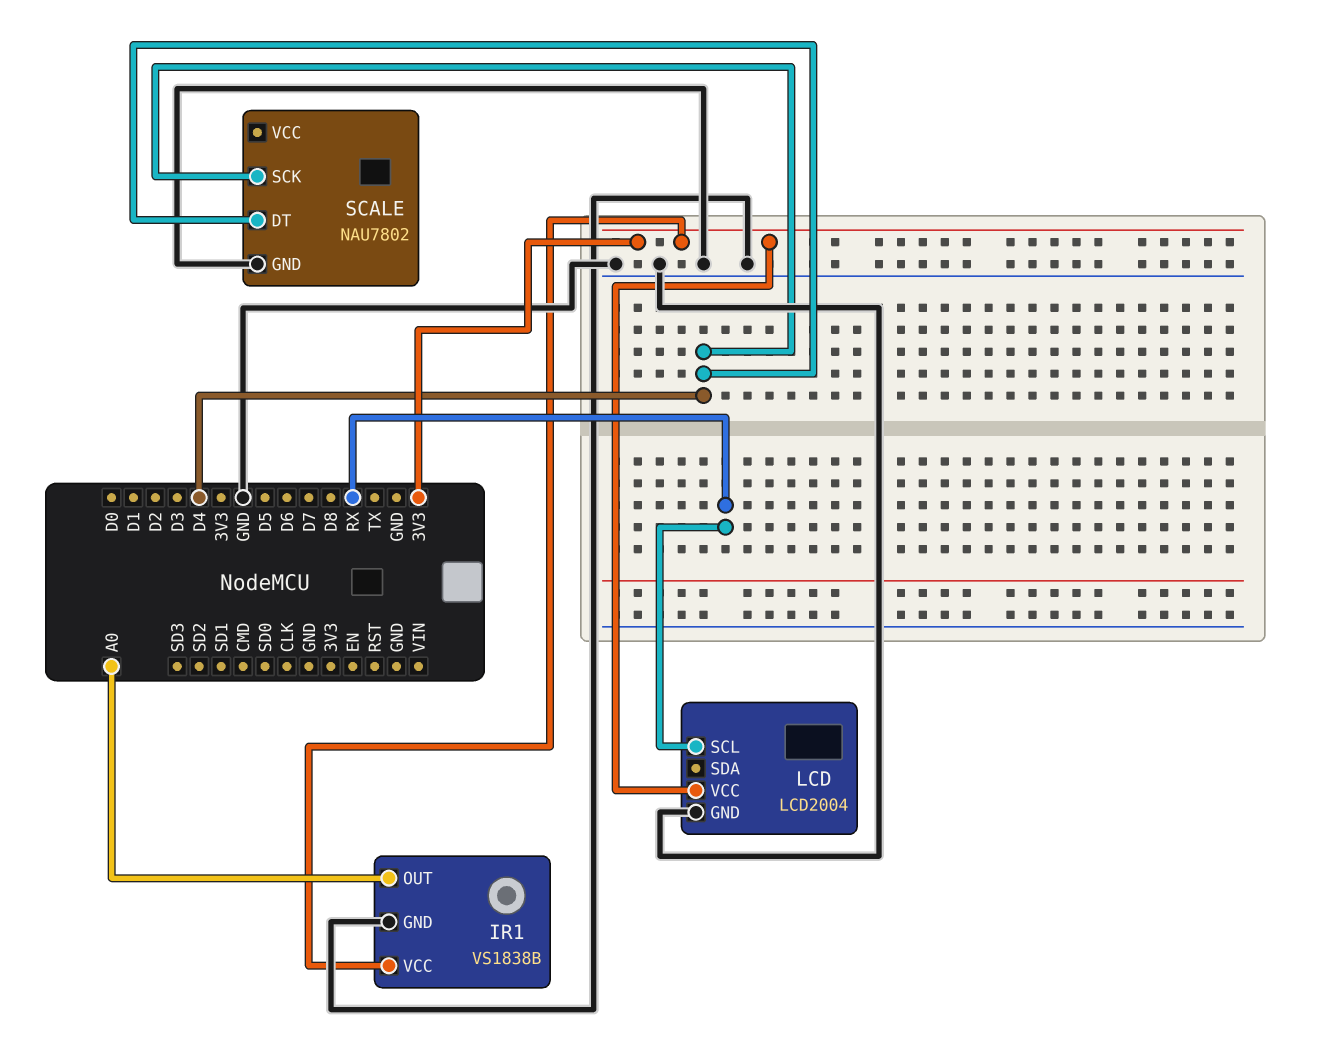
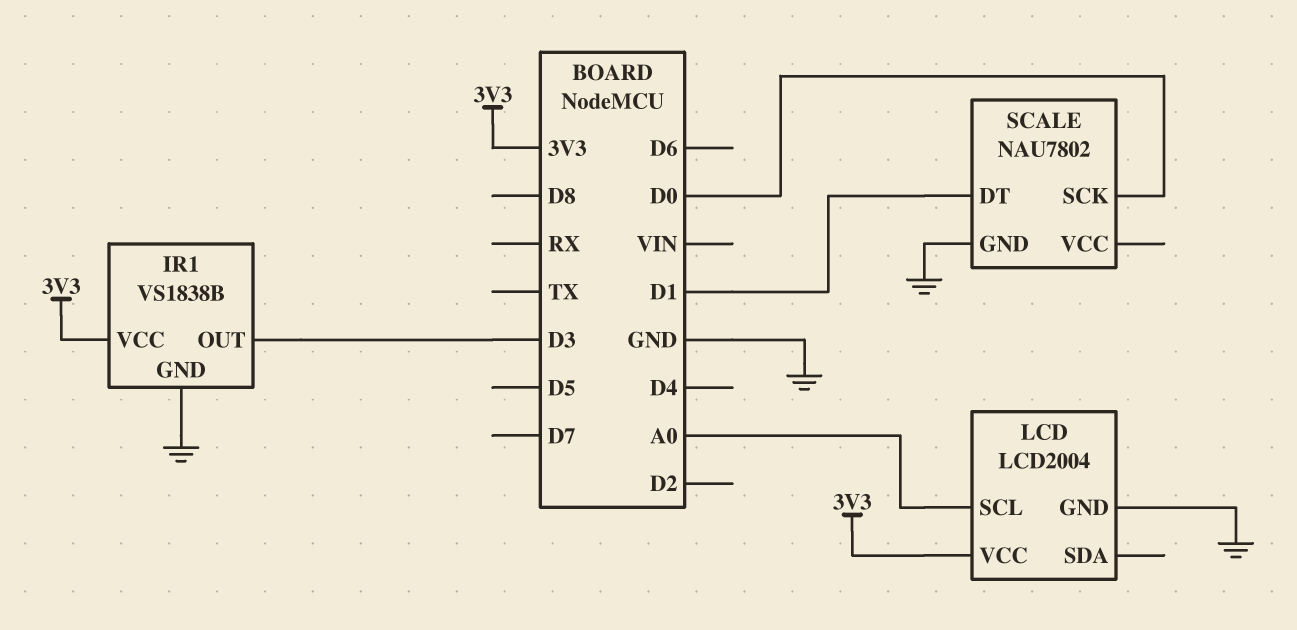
IR1 pin OUT: A0 -> D3
LCD pin SCL: RX -> A0
SCALE pin DT: D4 -> D1
SCALE pin SCK: D4 -> D0

